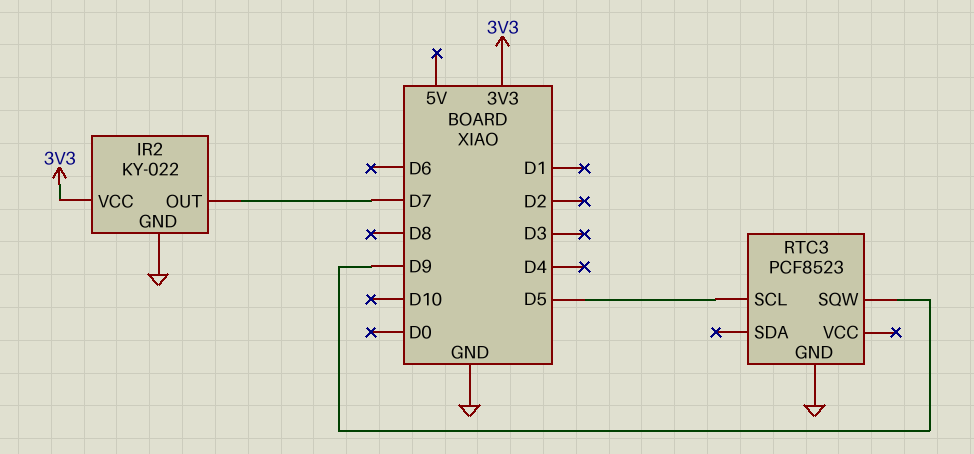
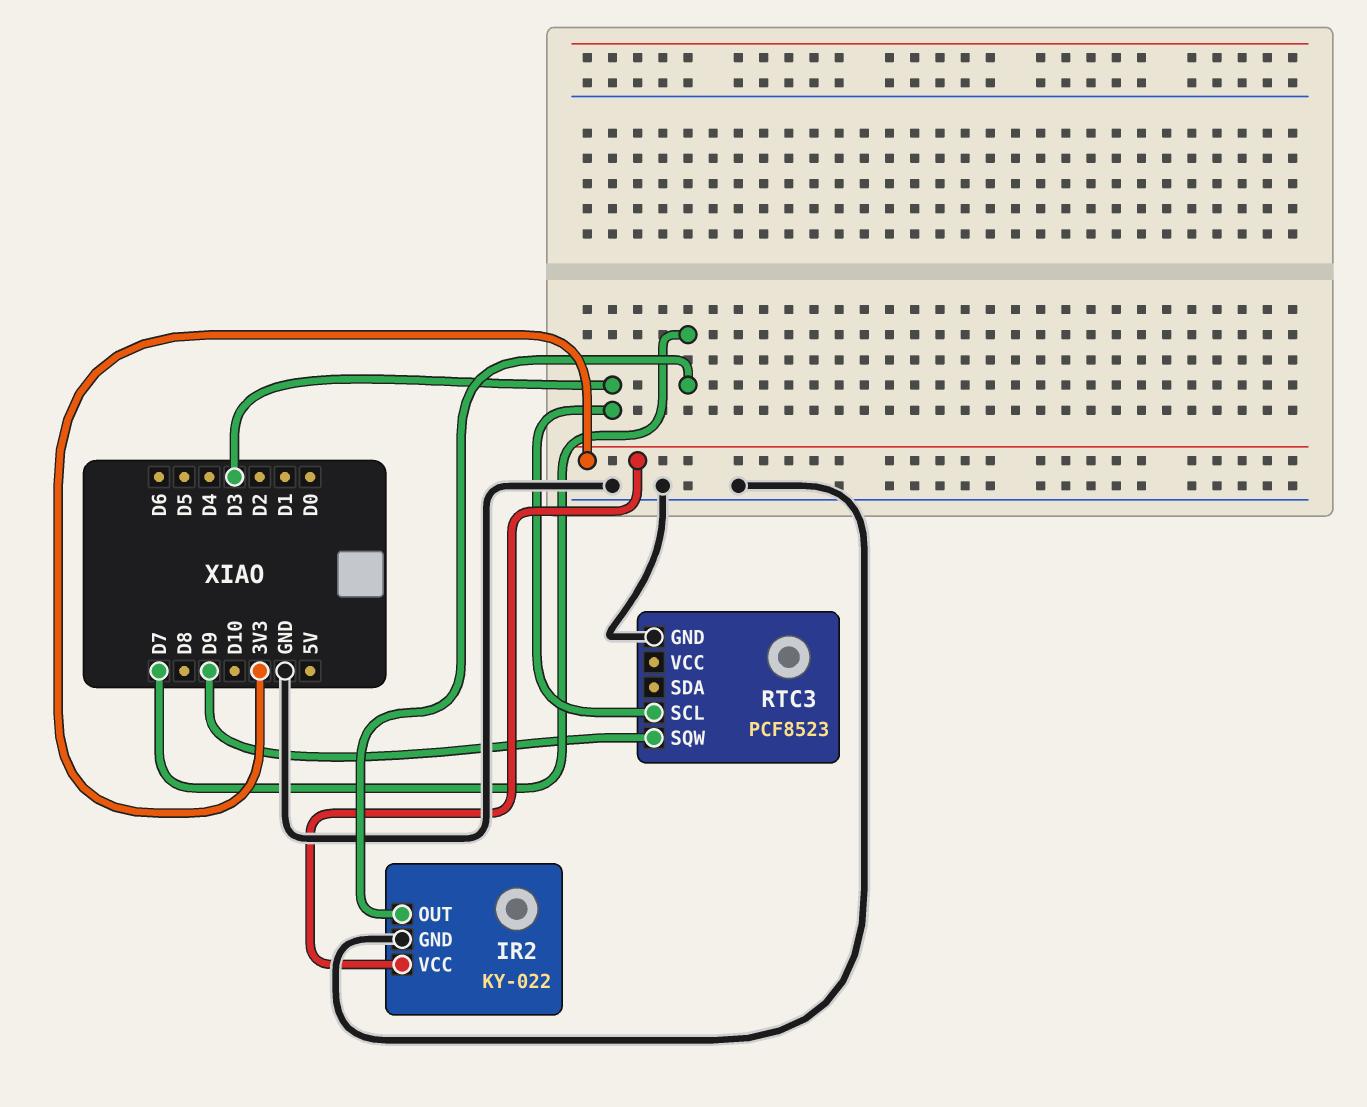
RTC3 pin SCL: D5 -> D3

